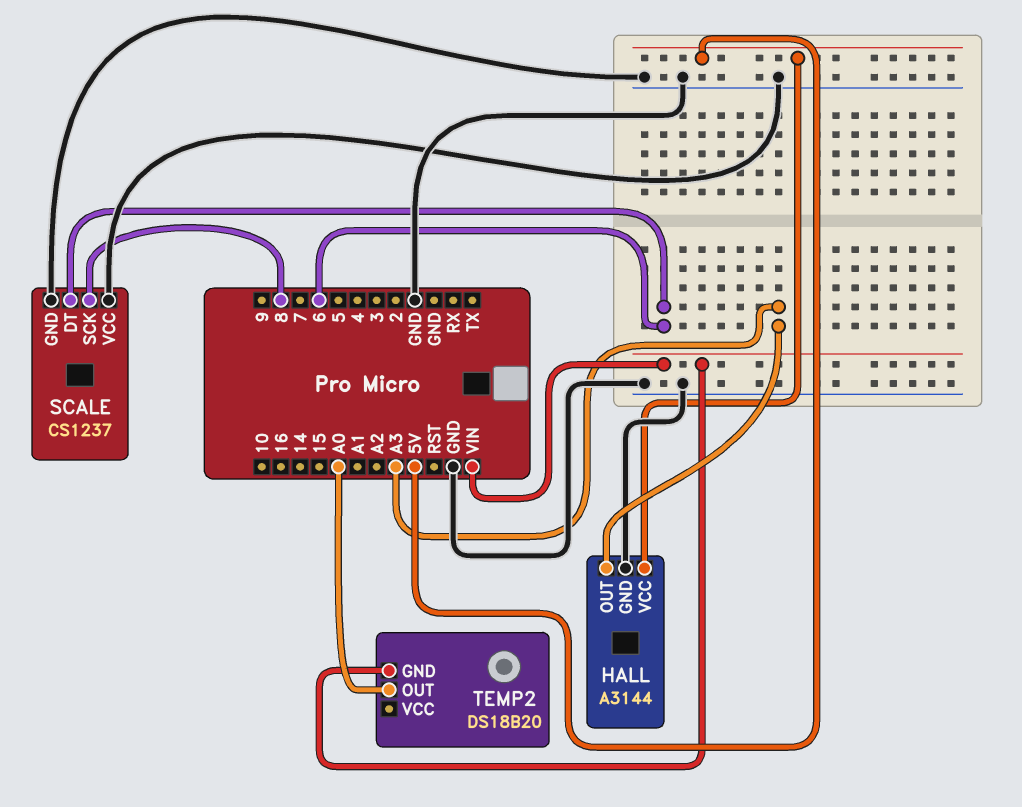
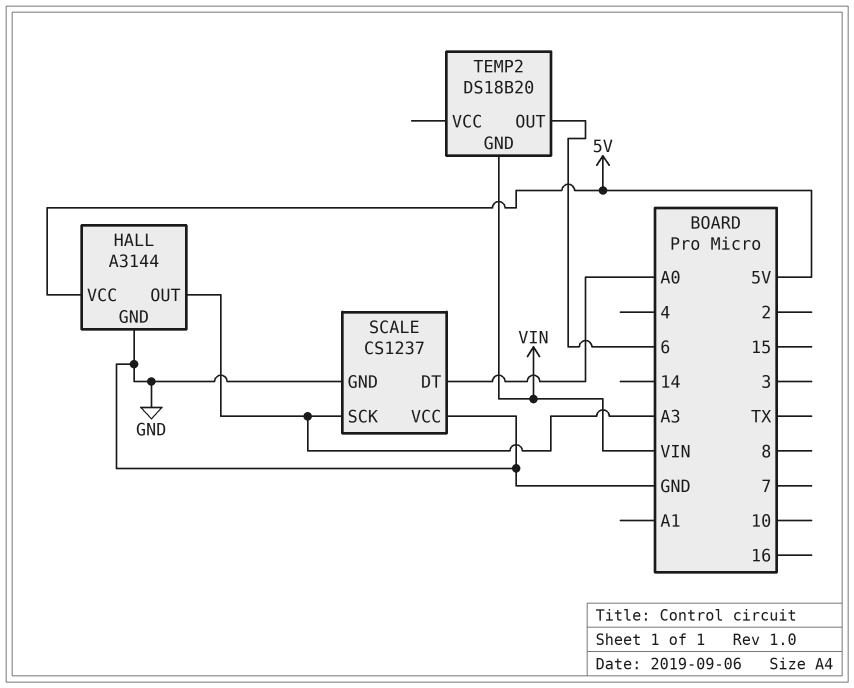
SCALE pin DT: 6 -> A0
SCALE pin SCK: 8 -> A3
TEMP2 pin OUT: A0 -> 6

